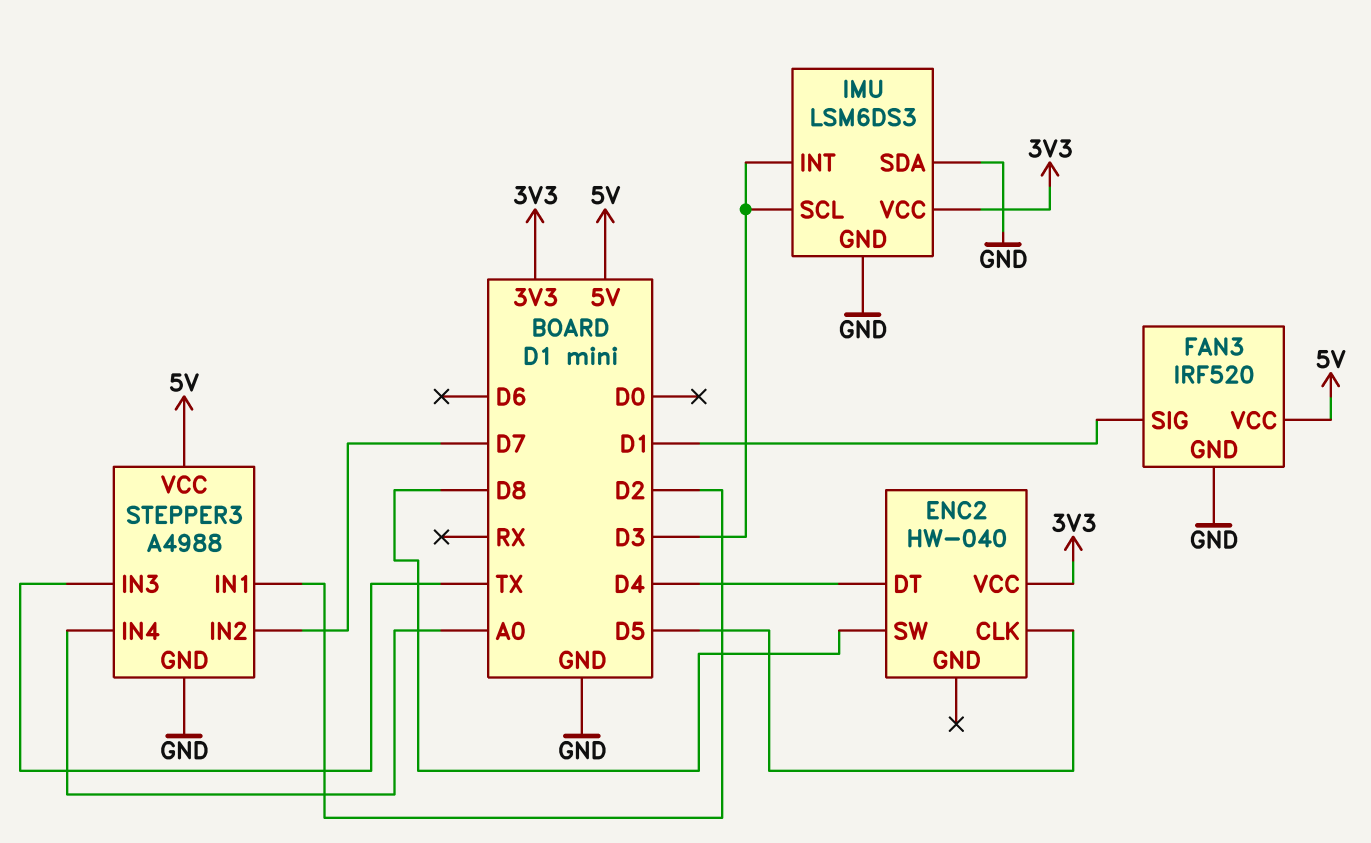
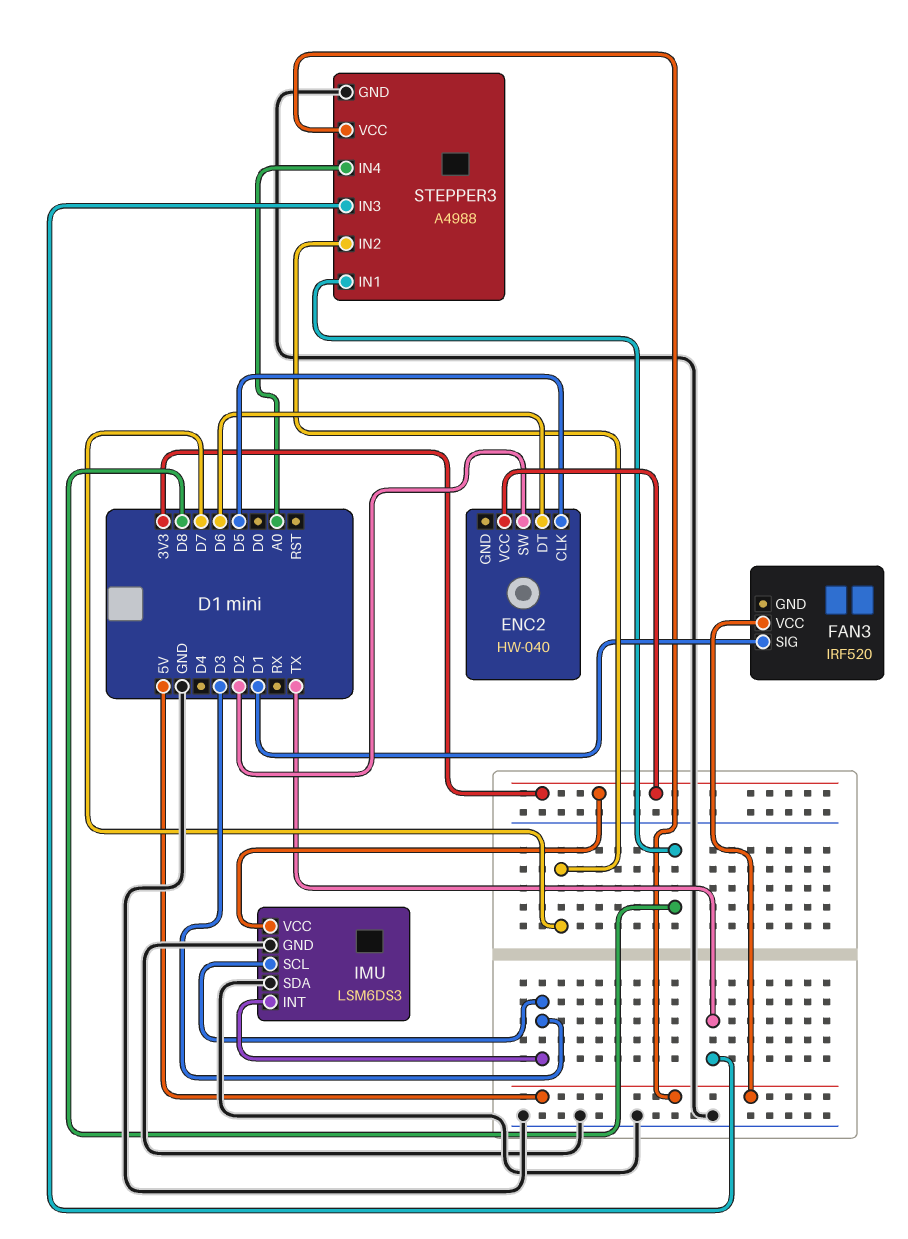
ENC2 pin DT: D4 -> D6
ENC2 pin SW: D8 -> D2
FAN3 pin GND: GND -> none
STEPPER3 pin IN1: D2 -> D8

